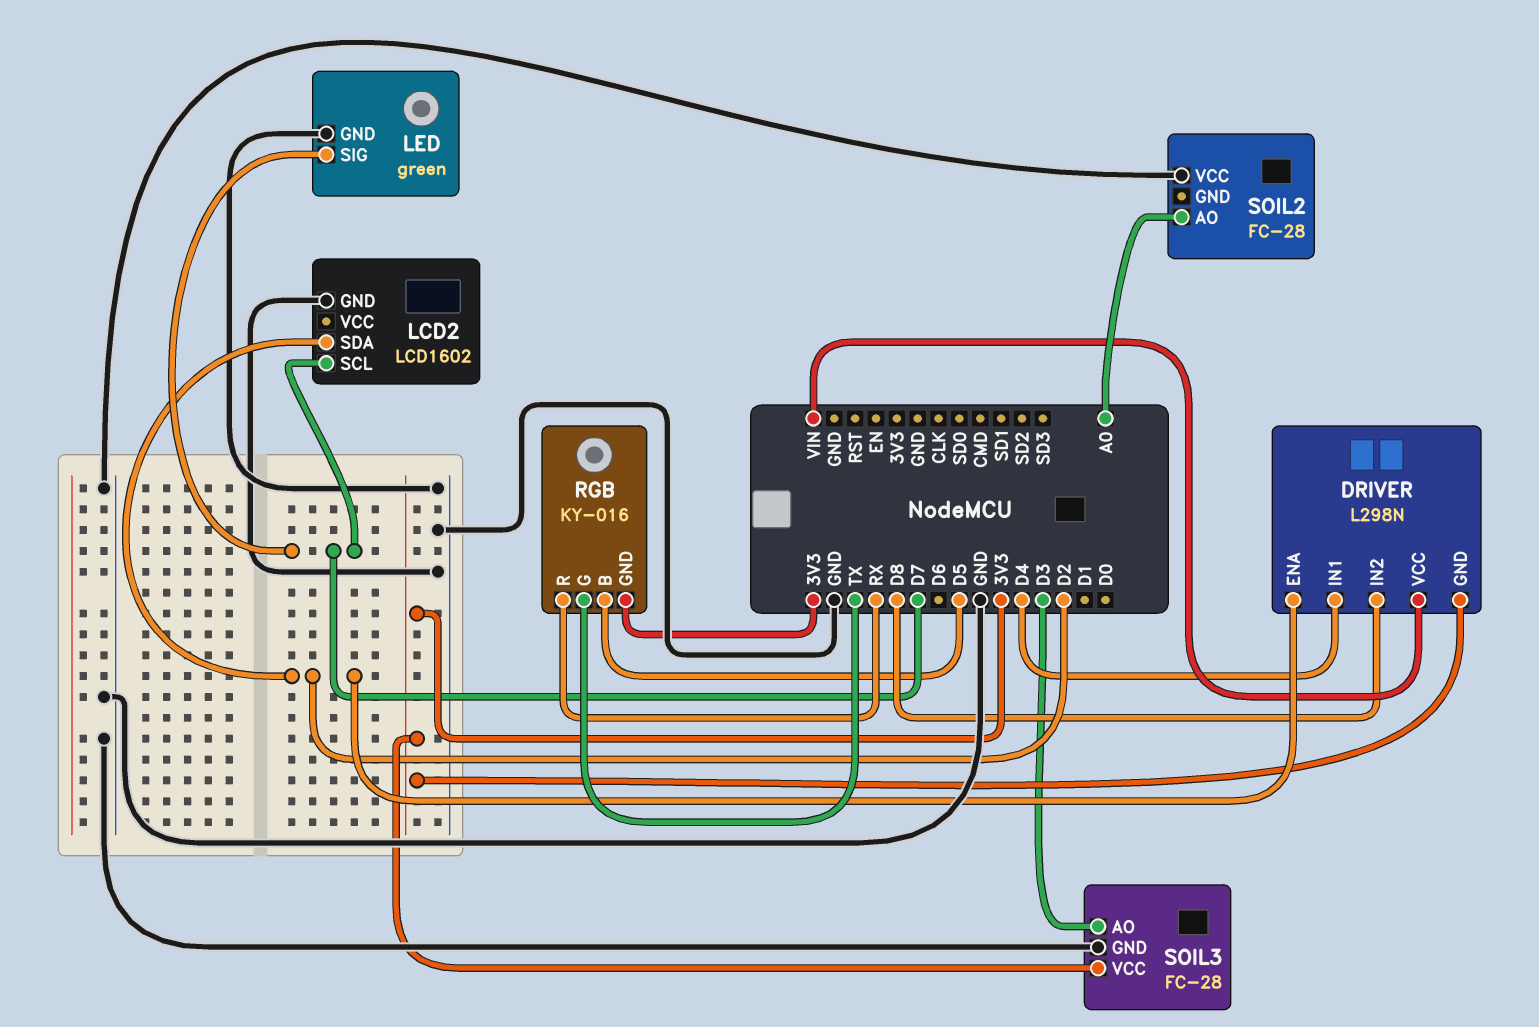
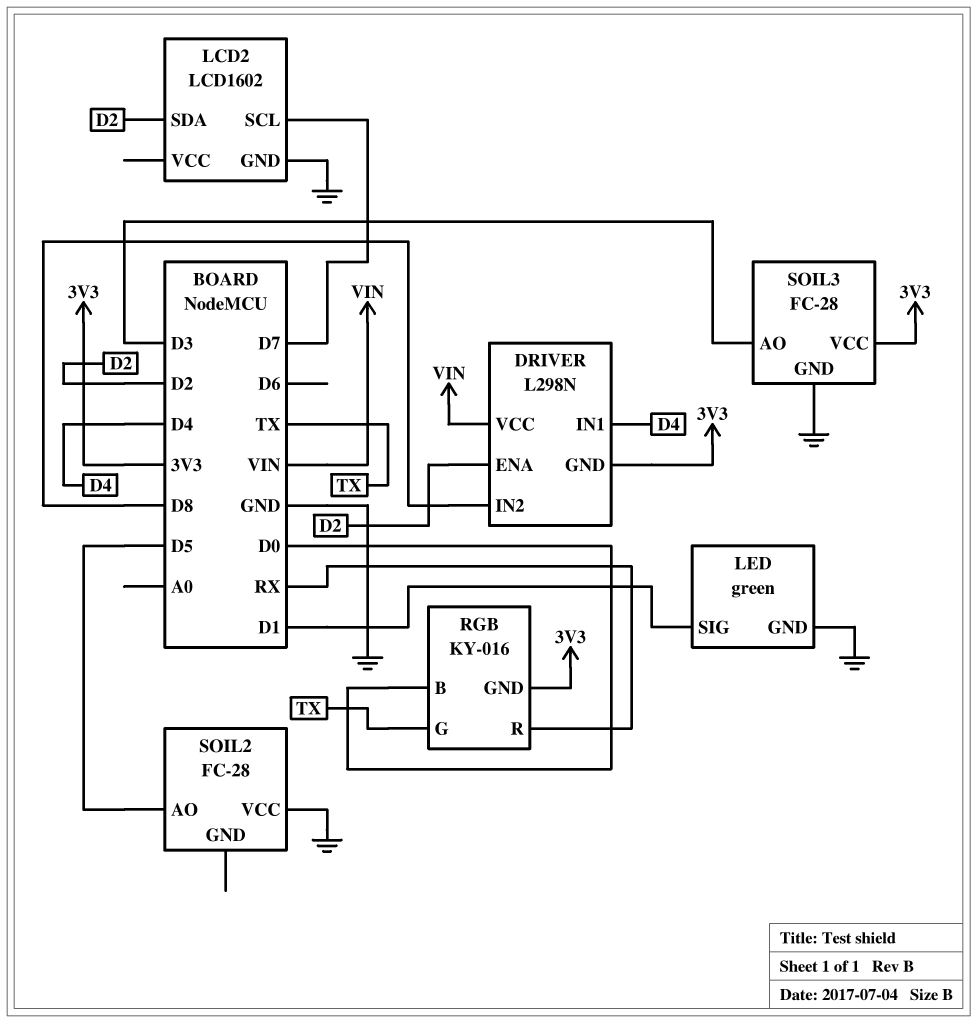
LED pin SIG: D7 -> D1
RGB pin B: D5 -> D0
SOIL2 pin AO: A0 -> D5

